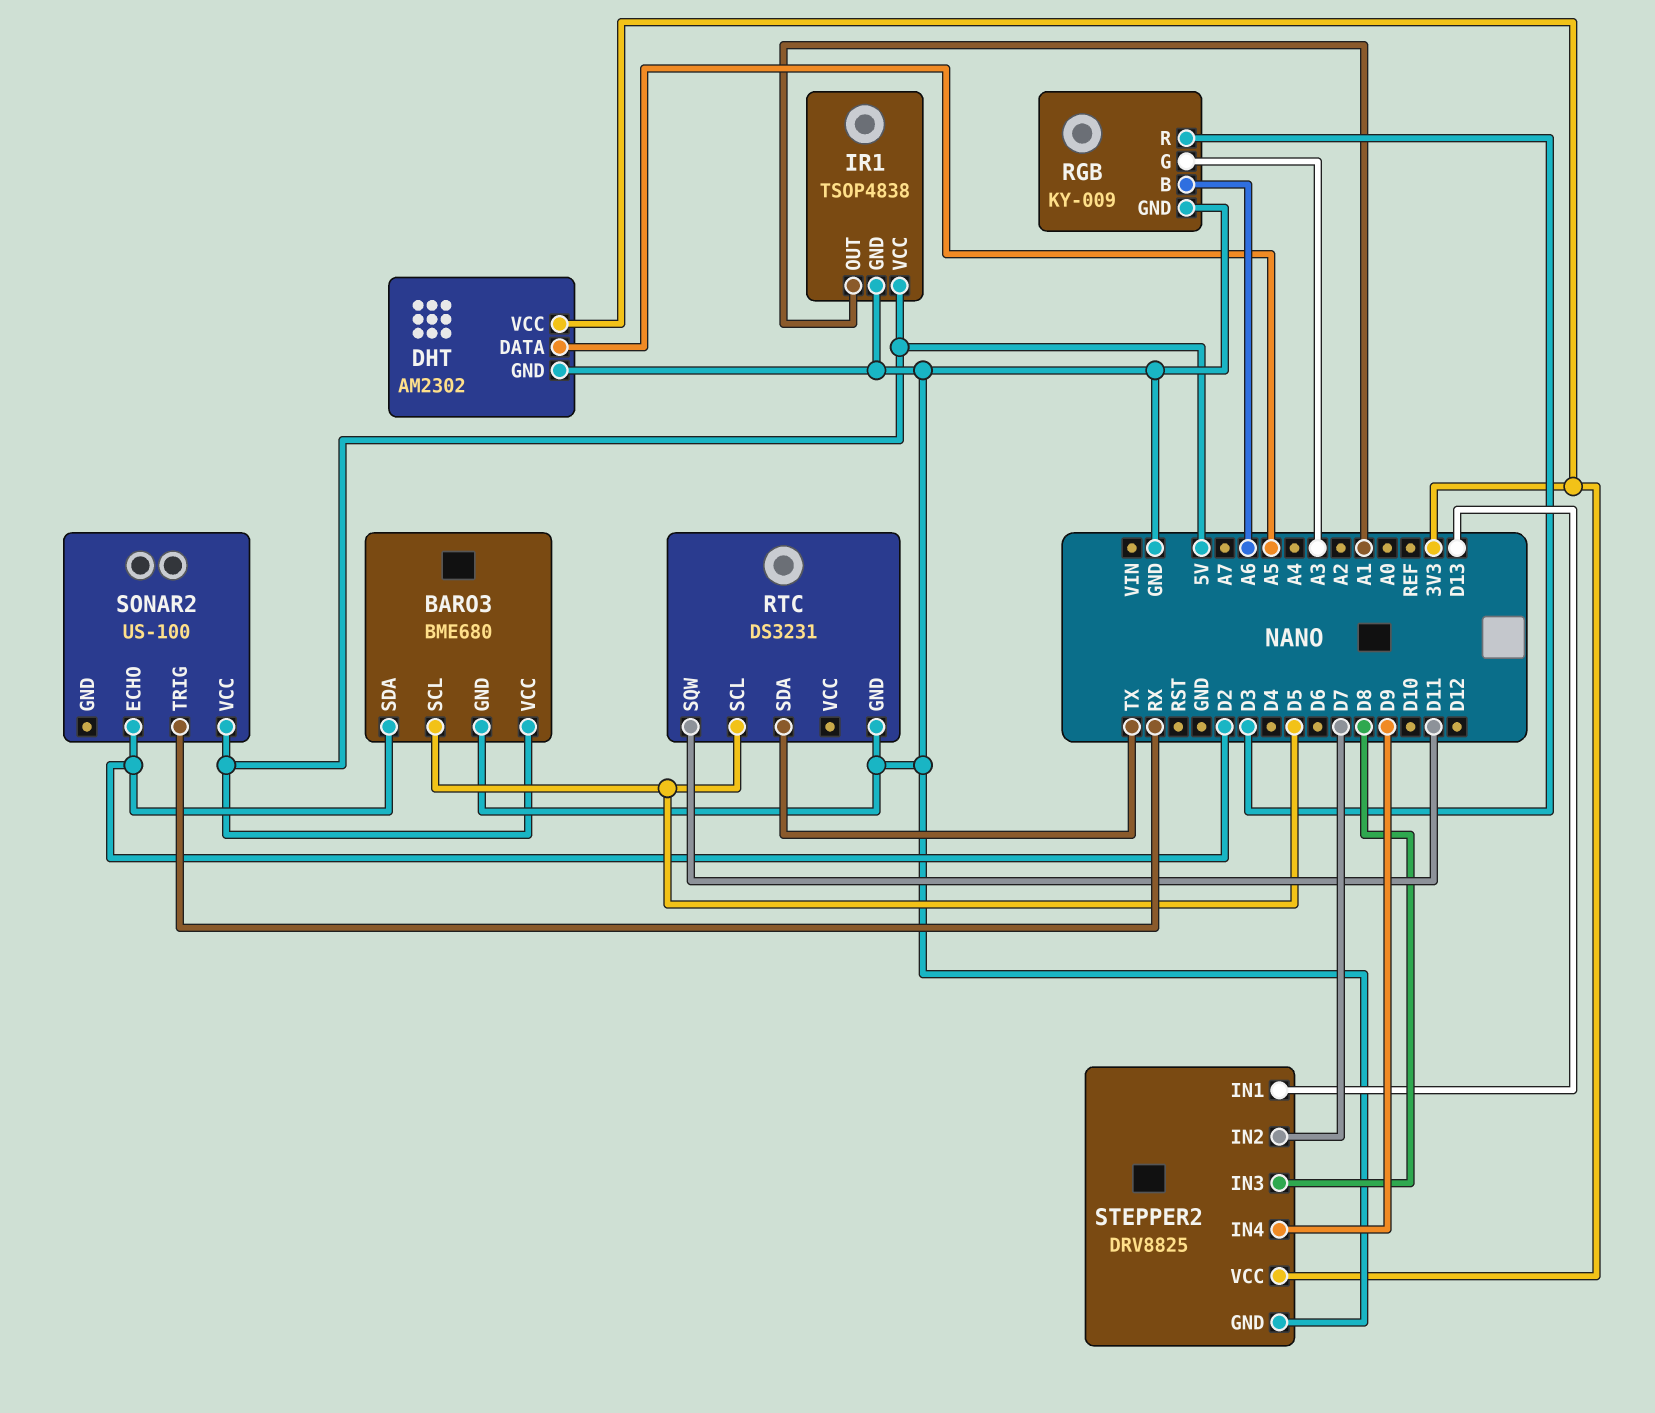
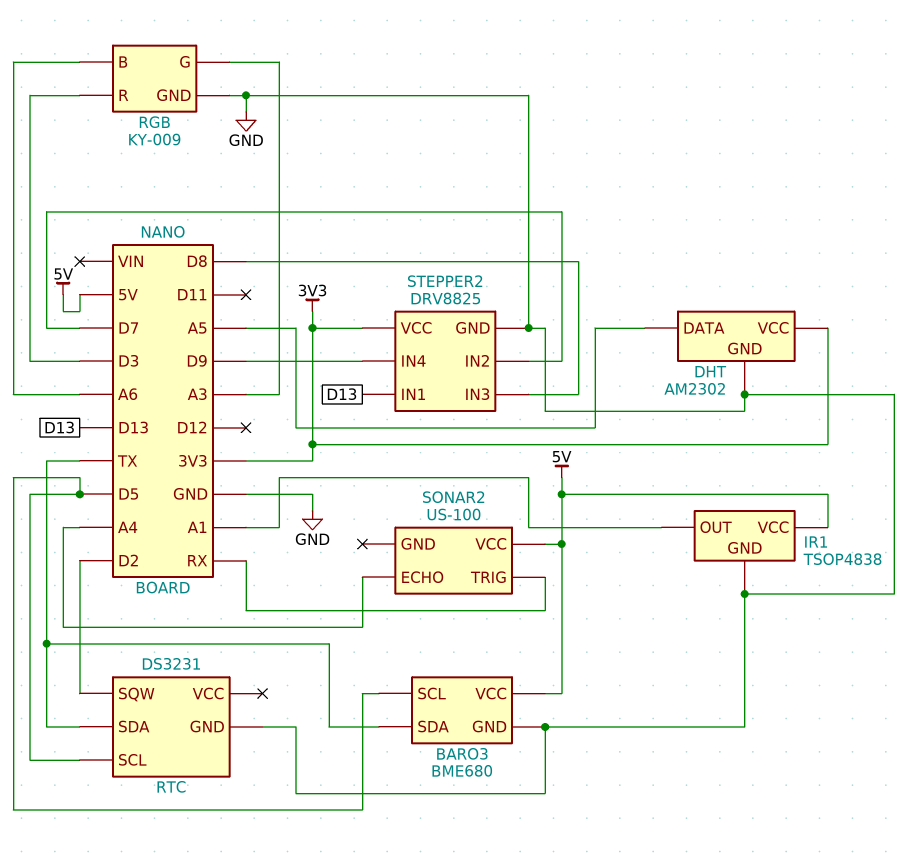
BARO3 pin SDA: D2 -> TX
RTC pin SQW: D11 -> D2
SONAR2 pin ECHO: D2 -> A4

